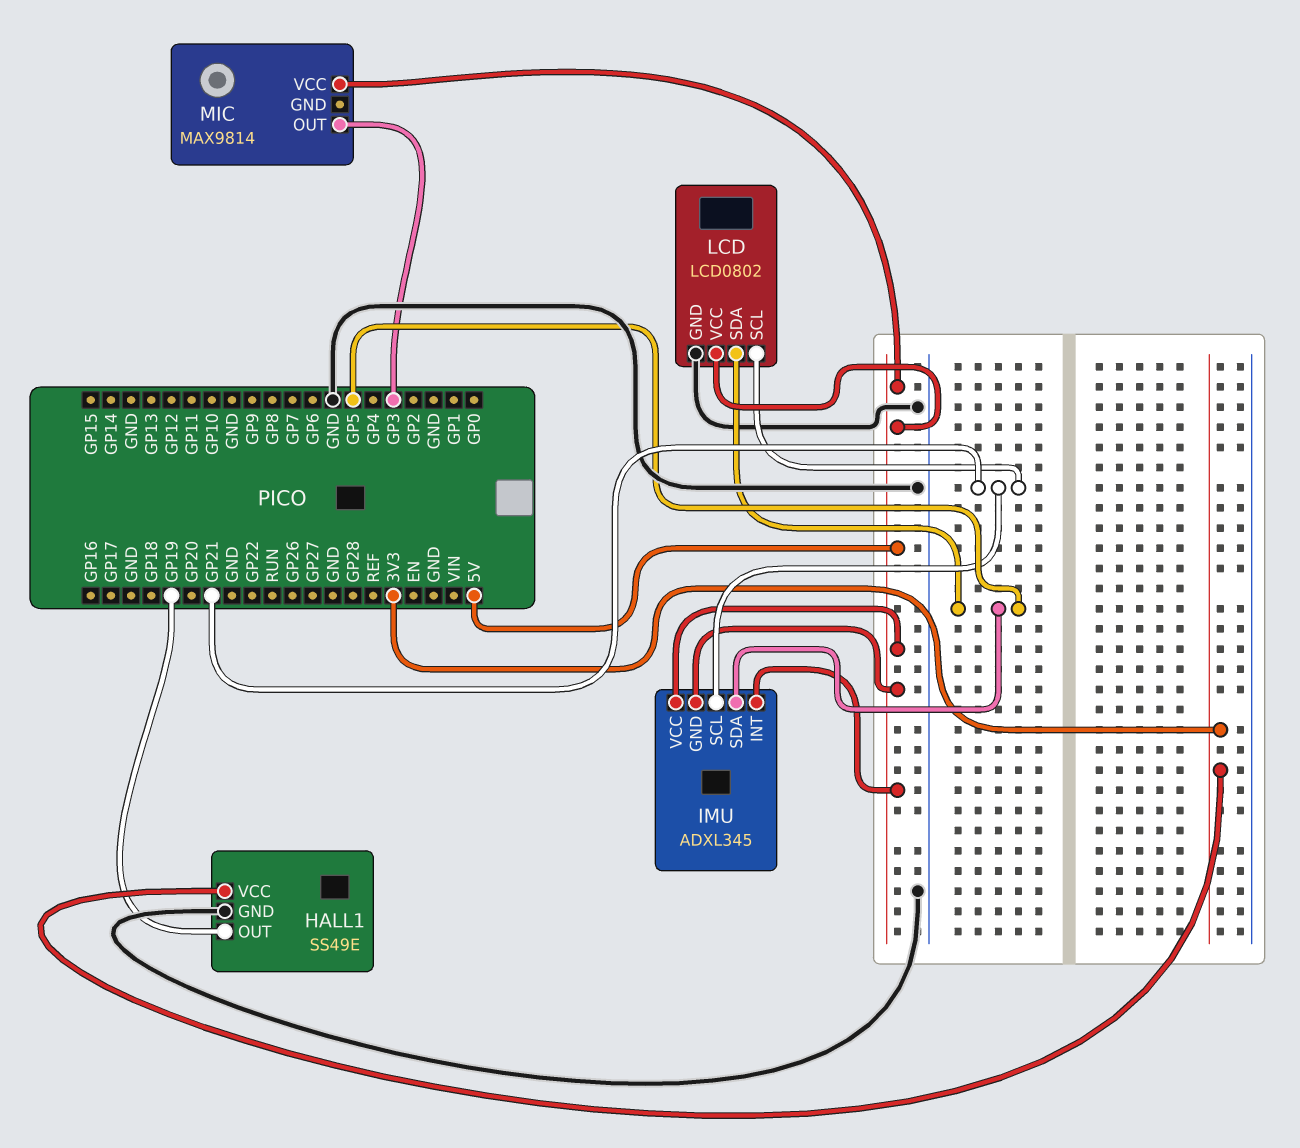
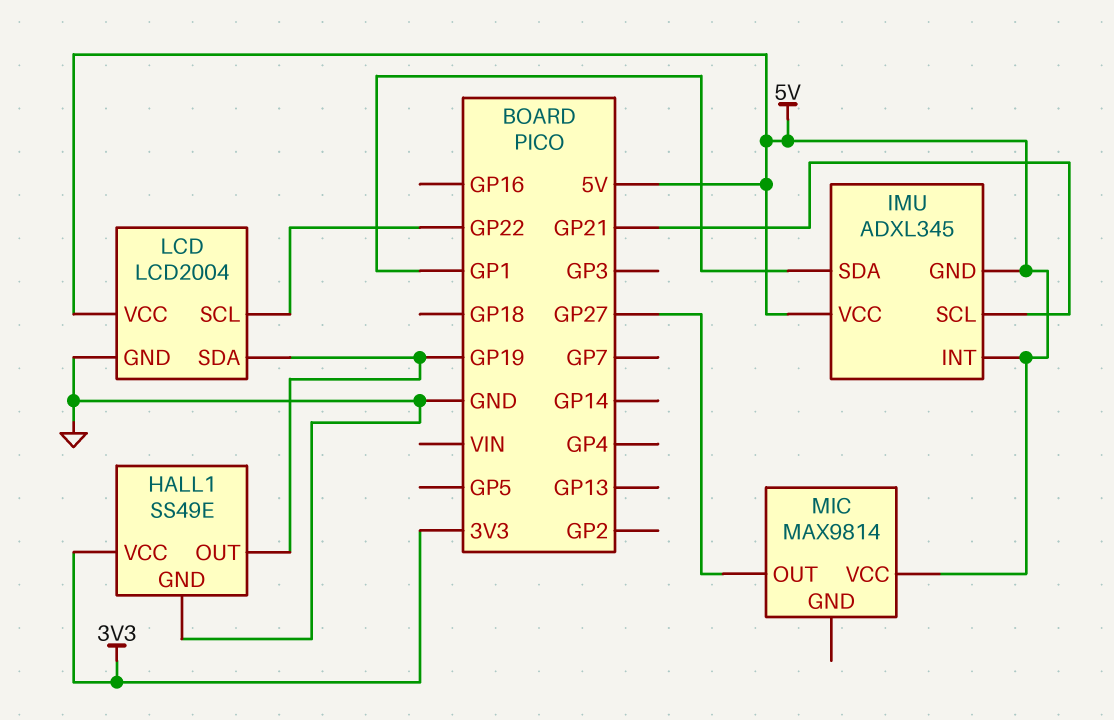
IMU pin SDA: GP5 -> GP1
LCD: LCD0802 -> LCD2004
LCD pin SCL: GP21 -> GP22
LCD pin SDA: GP5 -> GP19
MIC pin OUT: GP3 -> GP27

